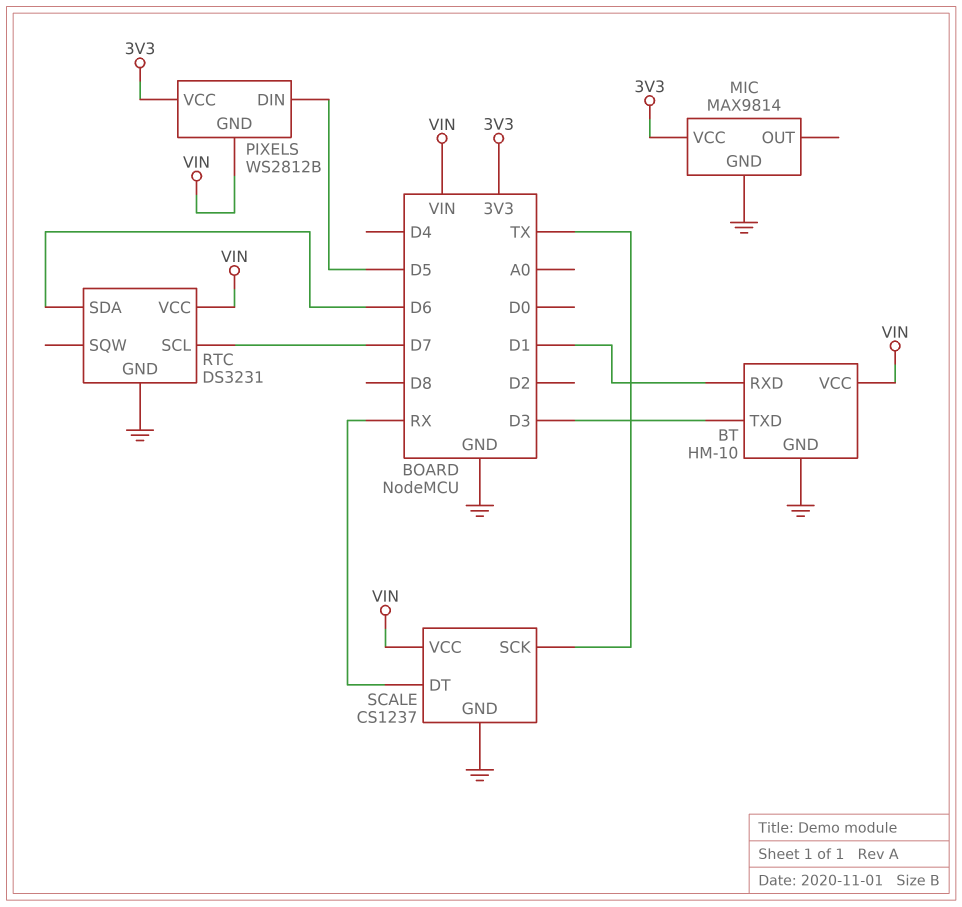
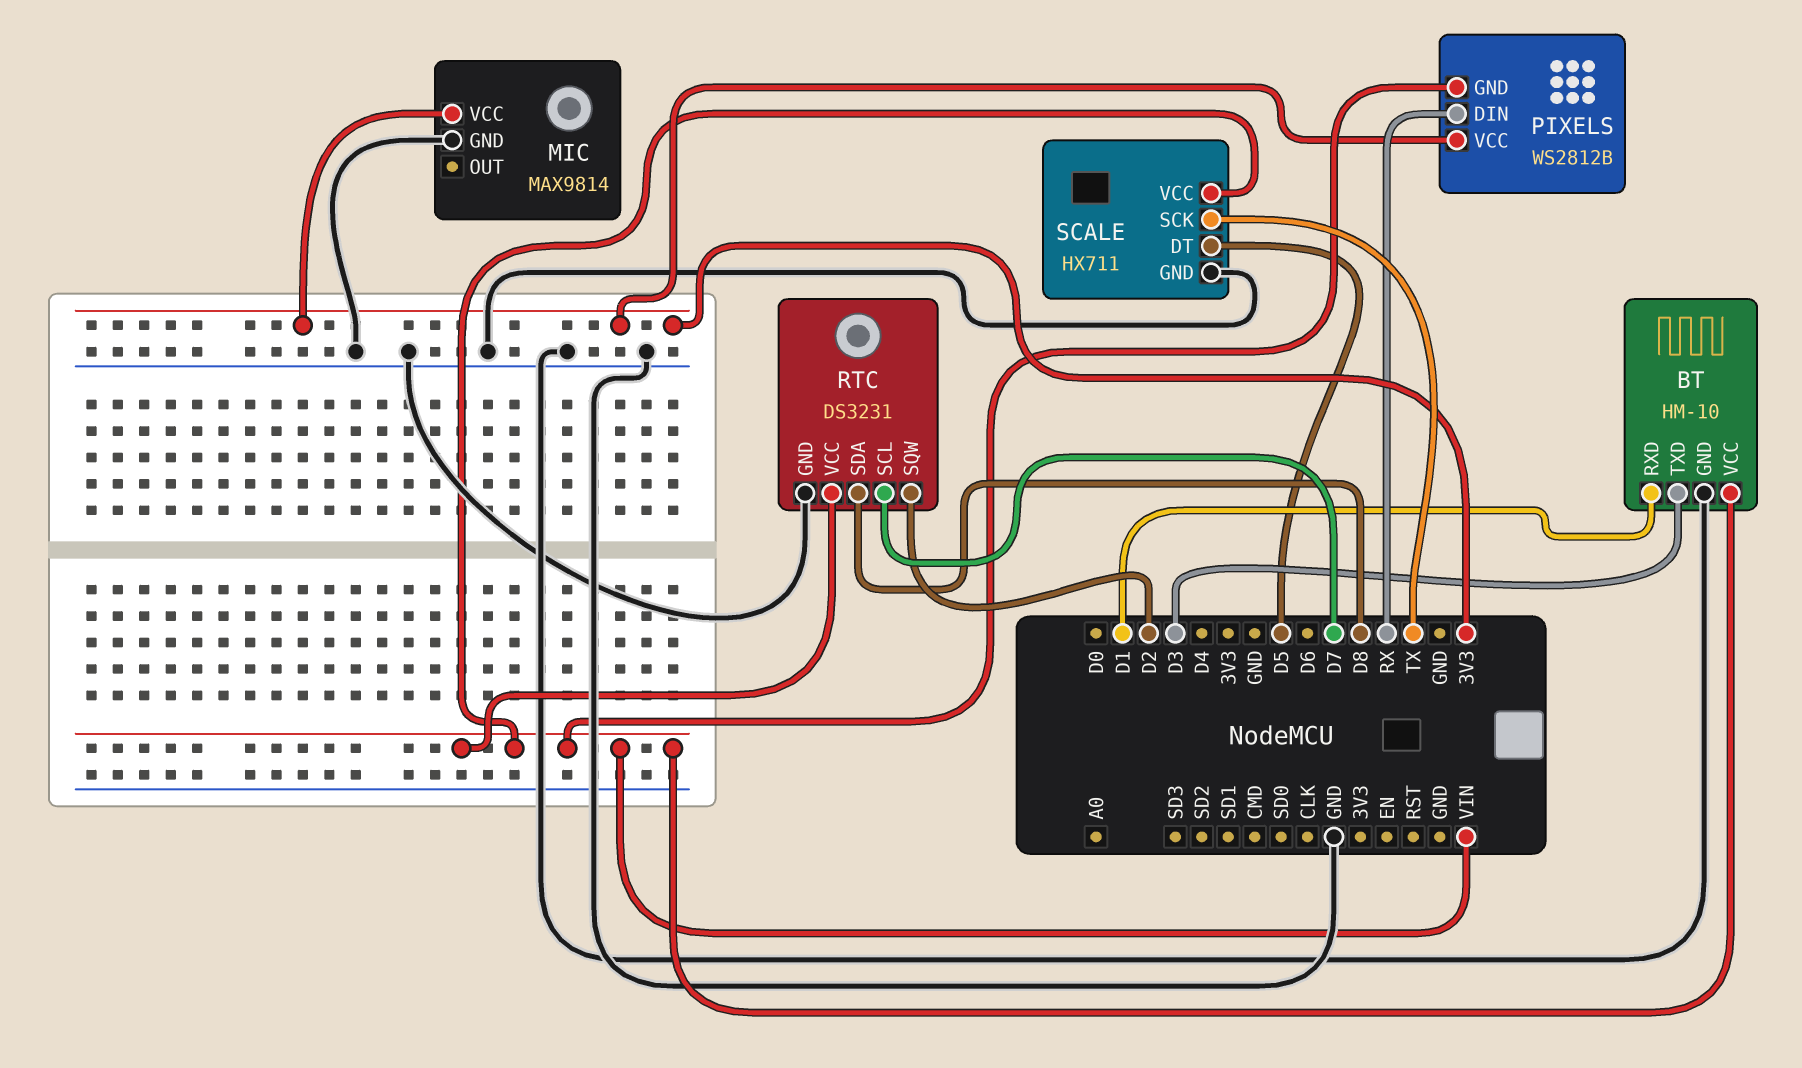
PIXELS pin DIN: D5 -> RX
RTC pin SDA: D6 -> D8
RTC pin SQW: none -> D2
SCALE: CS1237 -> HX711
SCALE pin DT: RX -> D5

